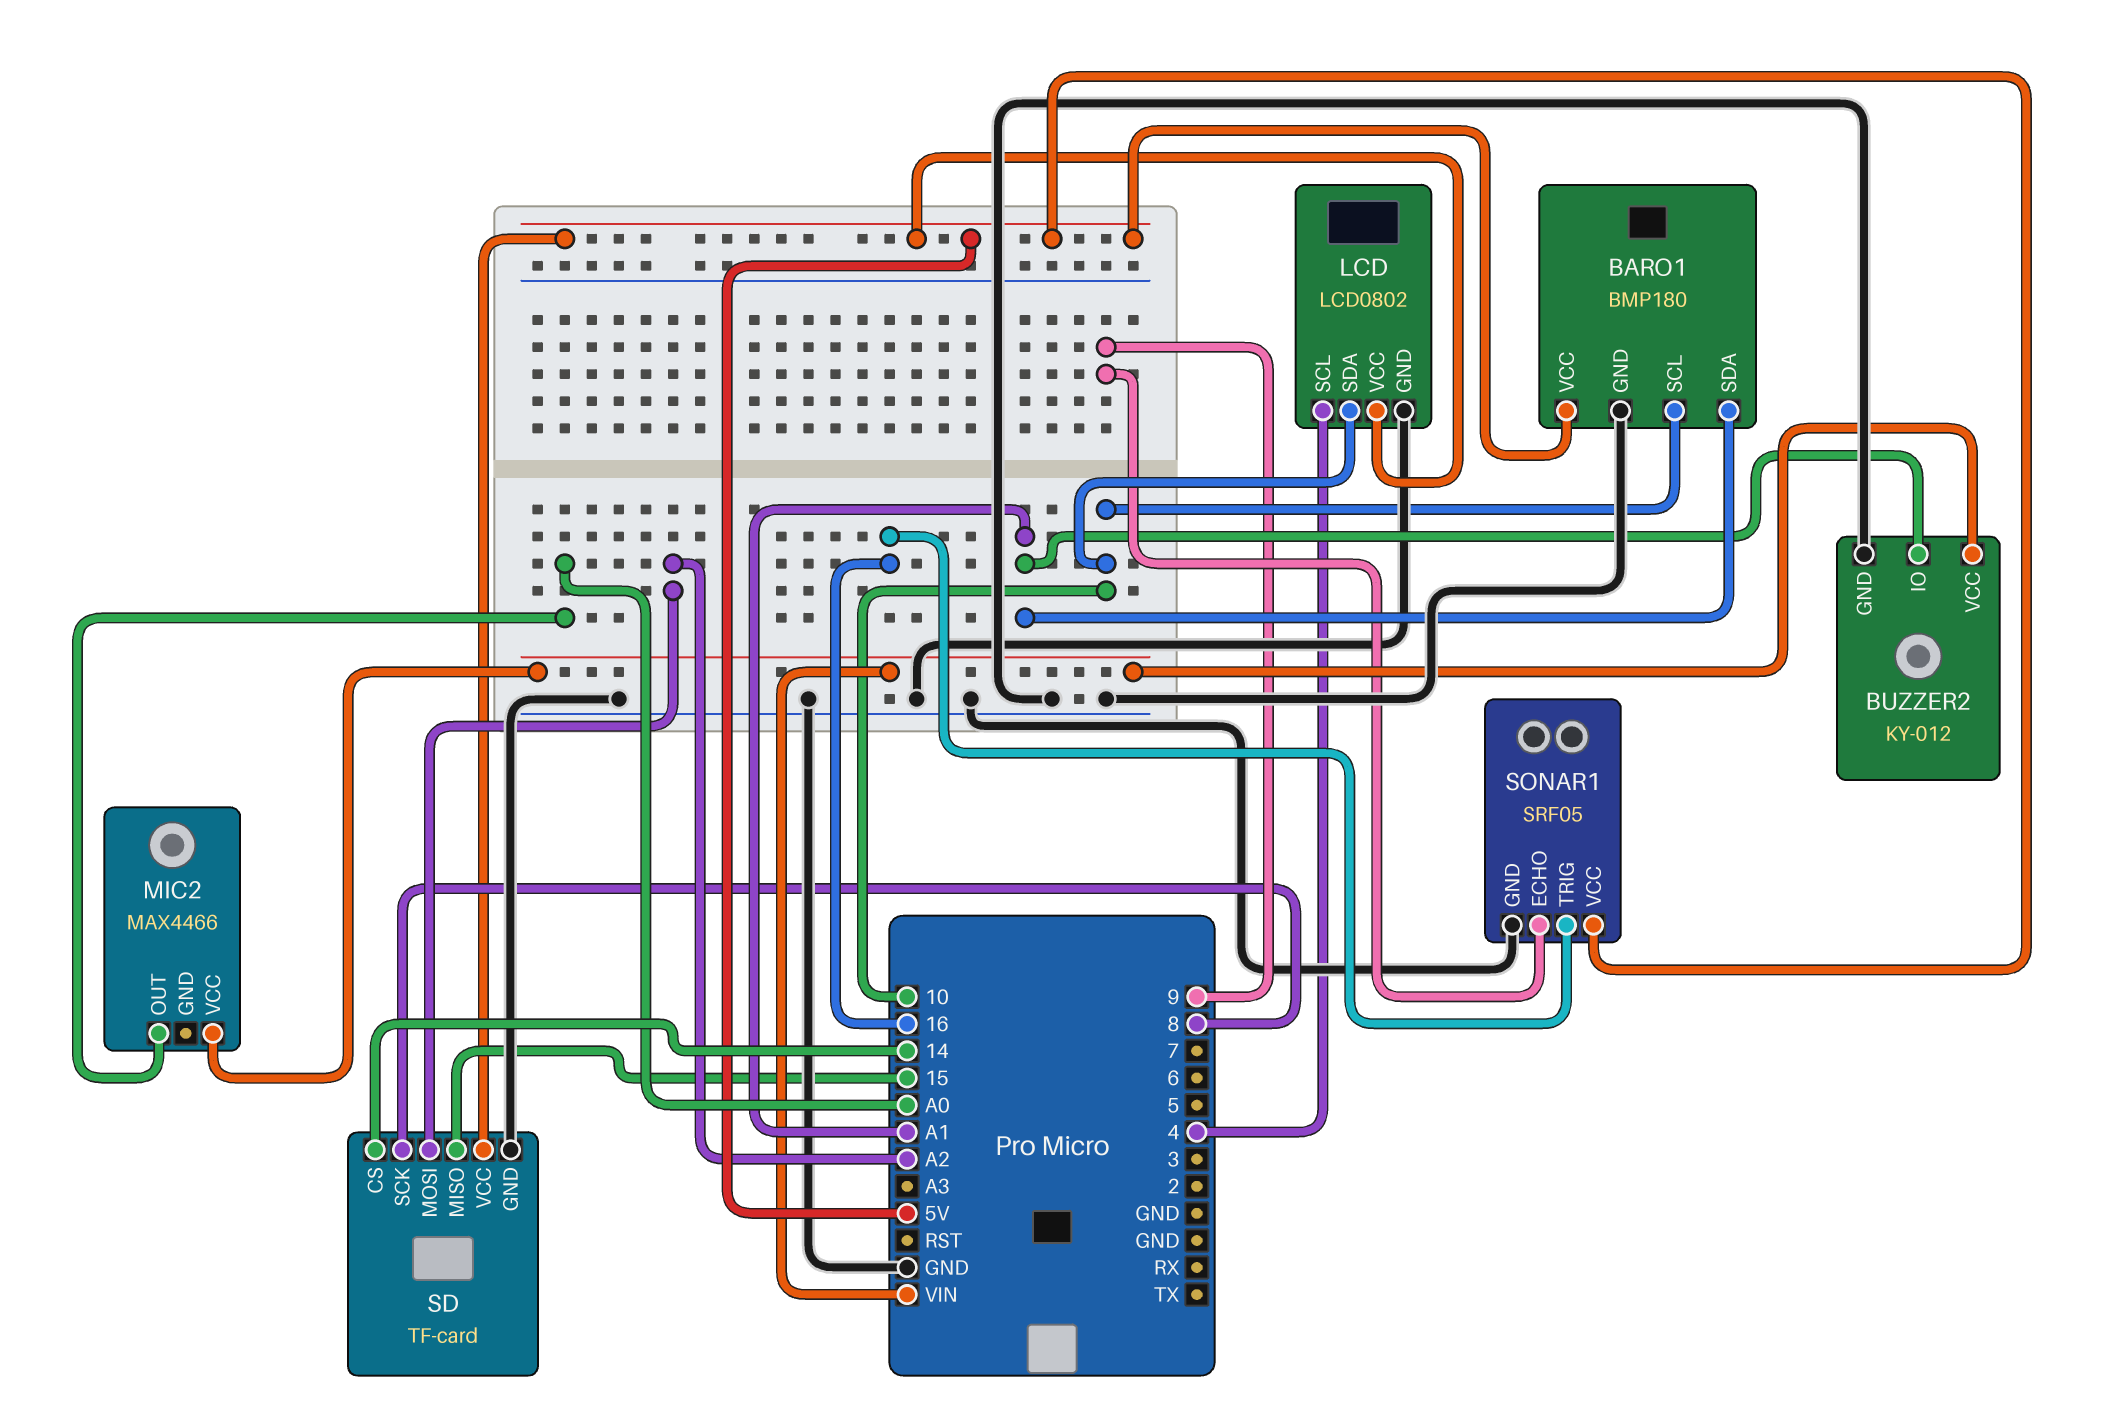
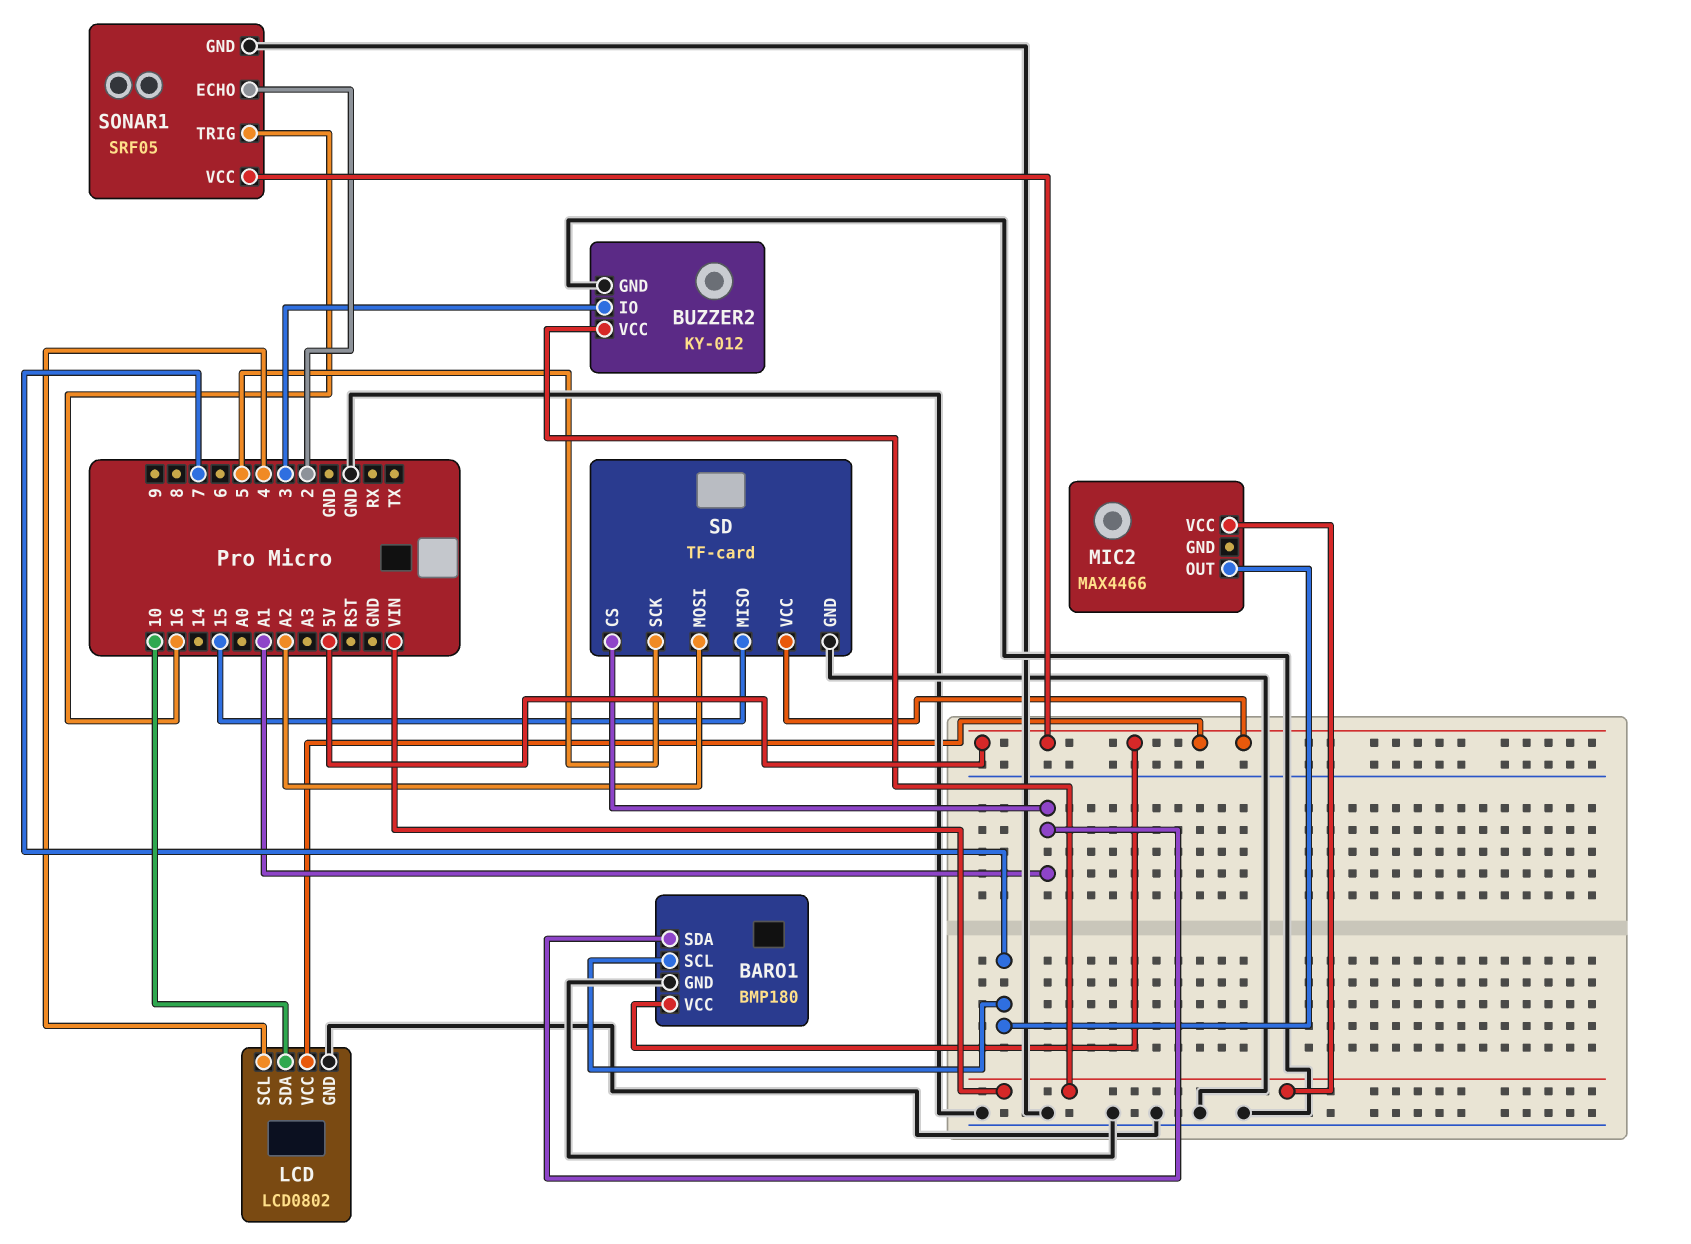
BARO1 pin SCL: 10 -> 7
BUZZER2 pin IO: A1 -> 3
MIC2 pin OUT: A0 -> 7
SD pin CS: 14 -> A1
SD pin SCK: 8 -> 5
SONAR1 pin ECHO: 9 -> 2

